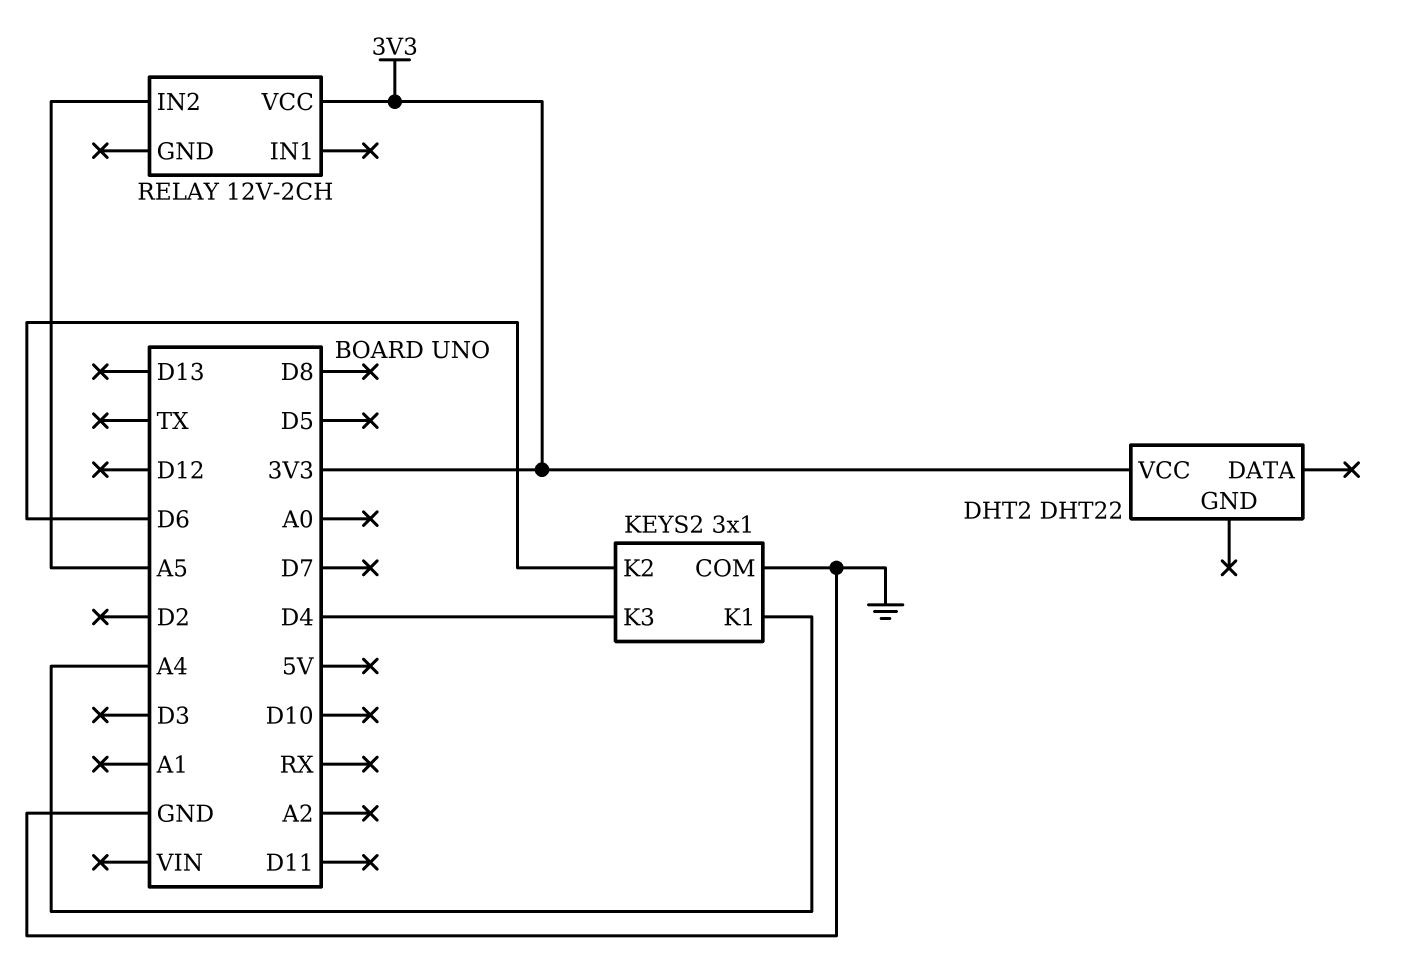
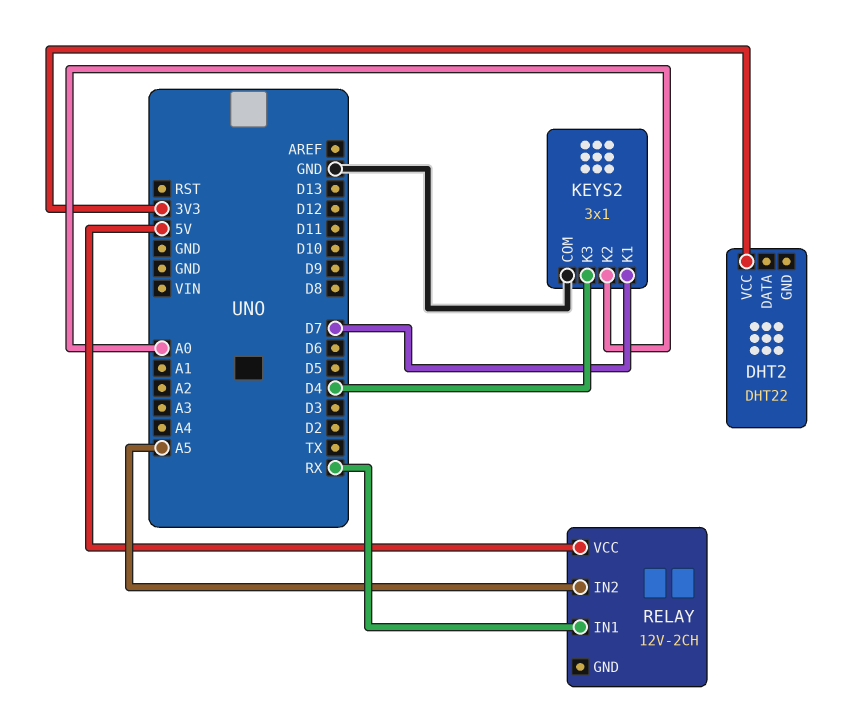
KEYS2 pin K1: A4 -> D7
KEYS2 pin K2: D6 -> A0
RELAY pin IN1: none -> RX
RELAY pin VCC: 3V3 -> 5V

